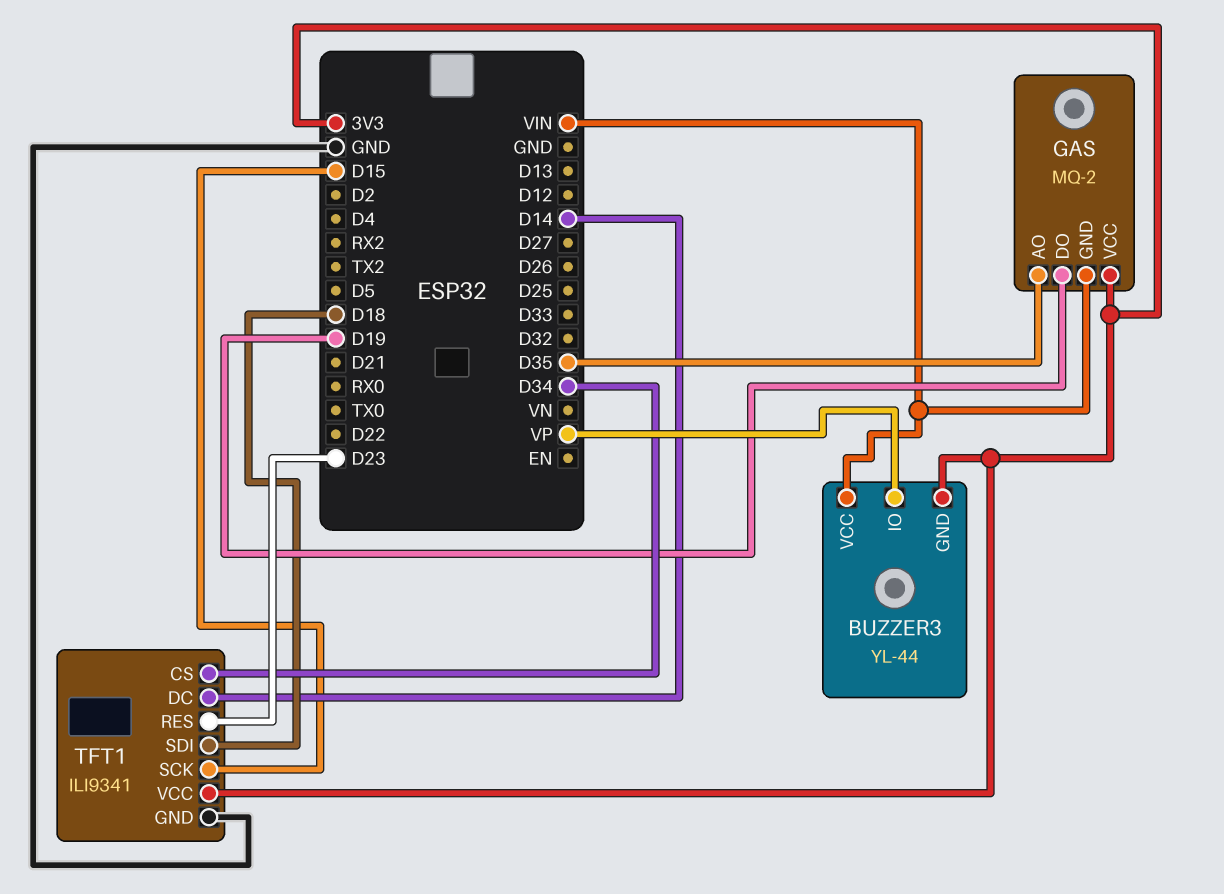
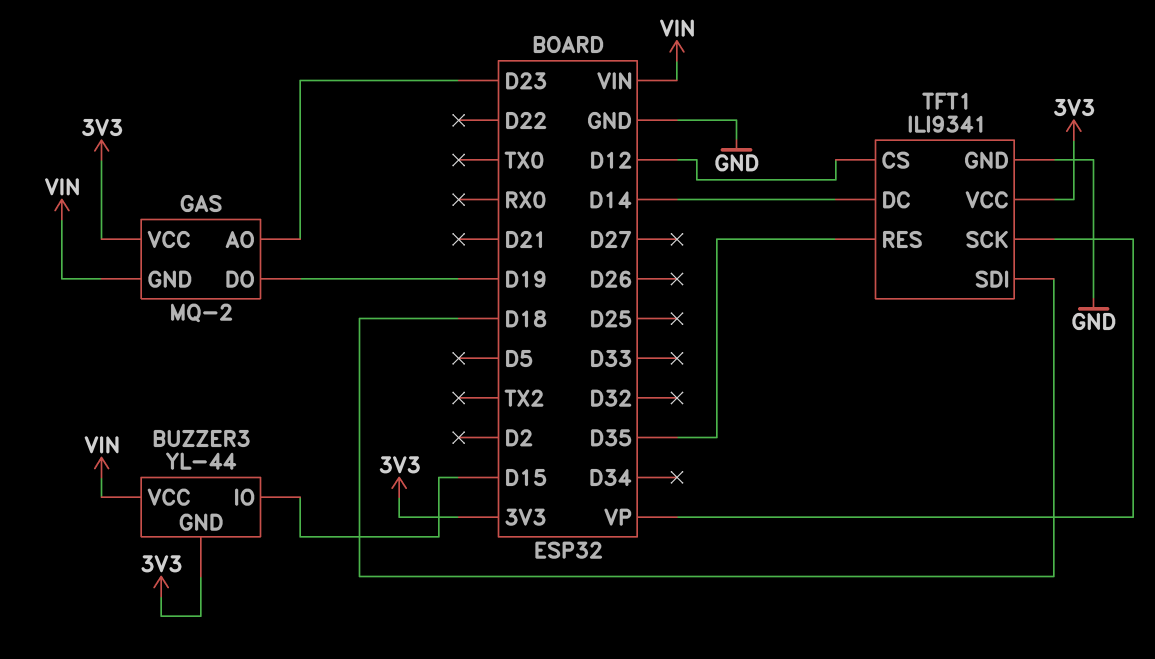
BUZZER3 pin IO: VP -> D15
GAS pin AO: D35 -> D23
TFT1 pin CS: D34 -> D12
TFT1 pin RES: D23 -> D35
TFT1 pin SCK: D15 -> VP

